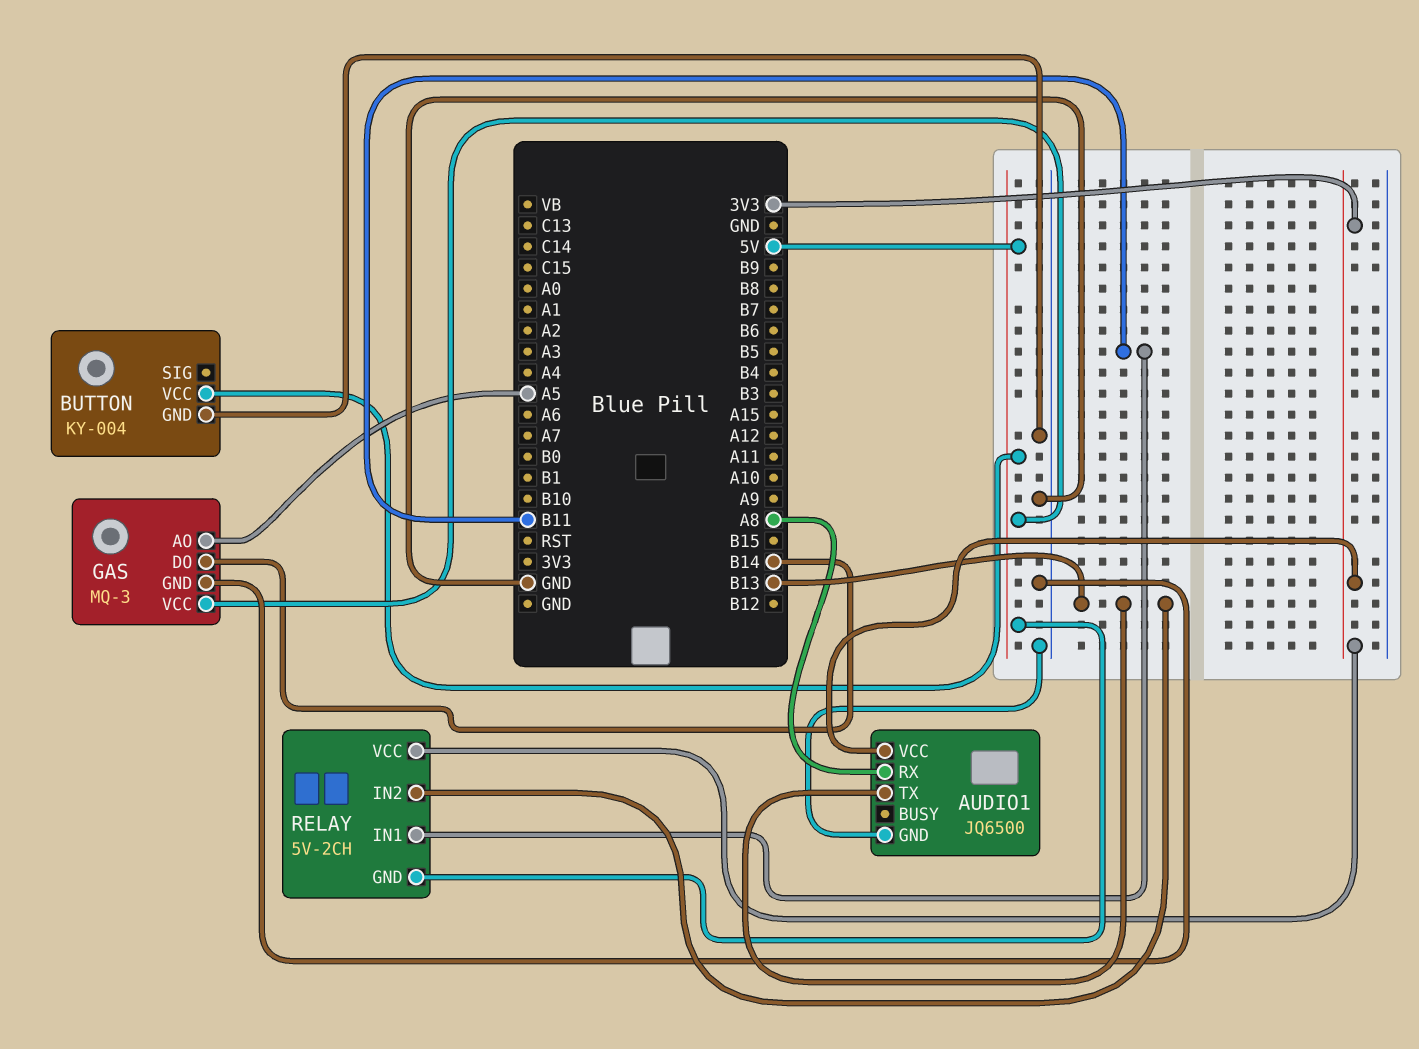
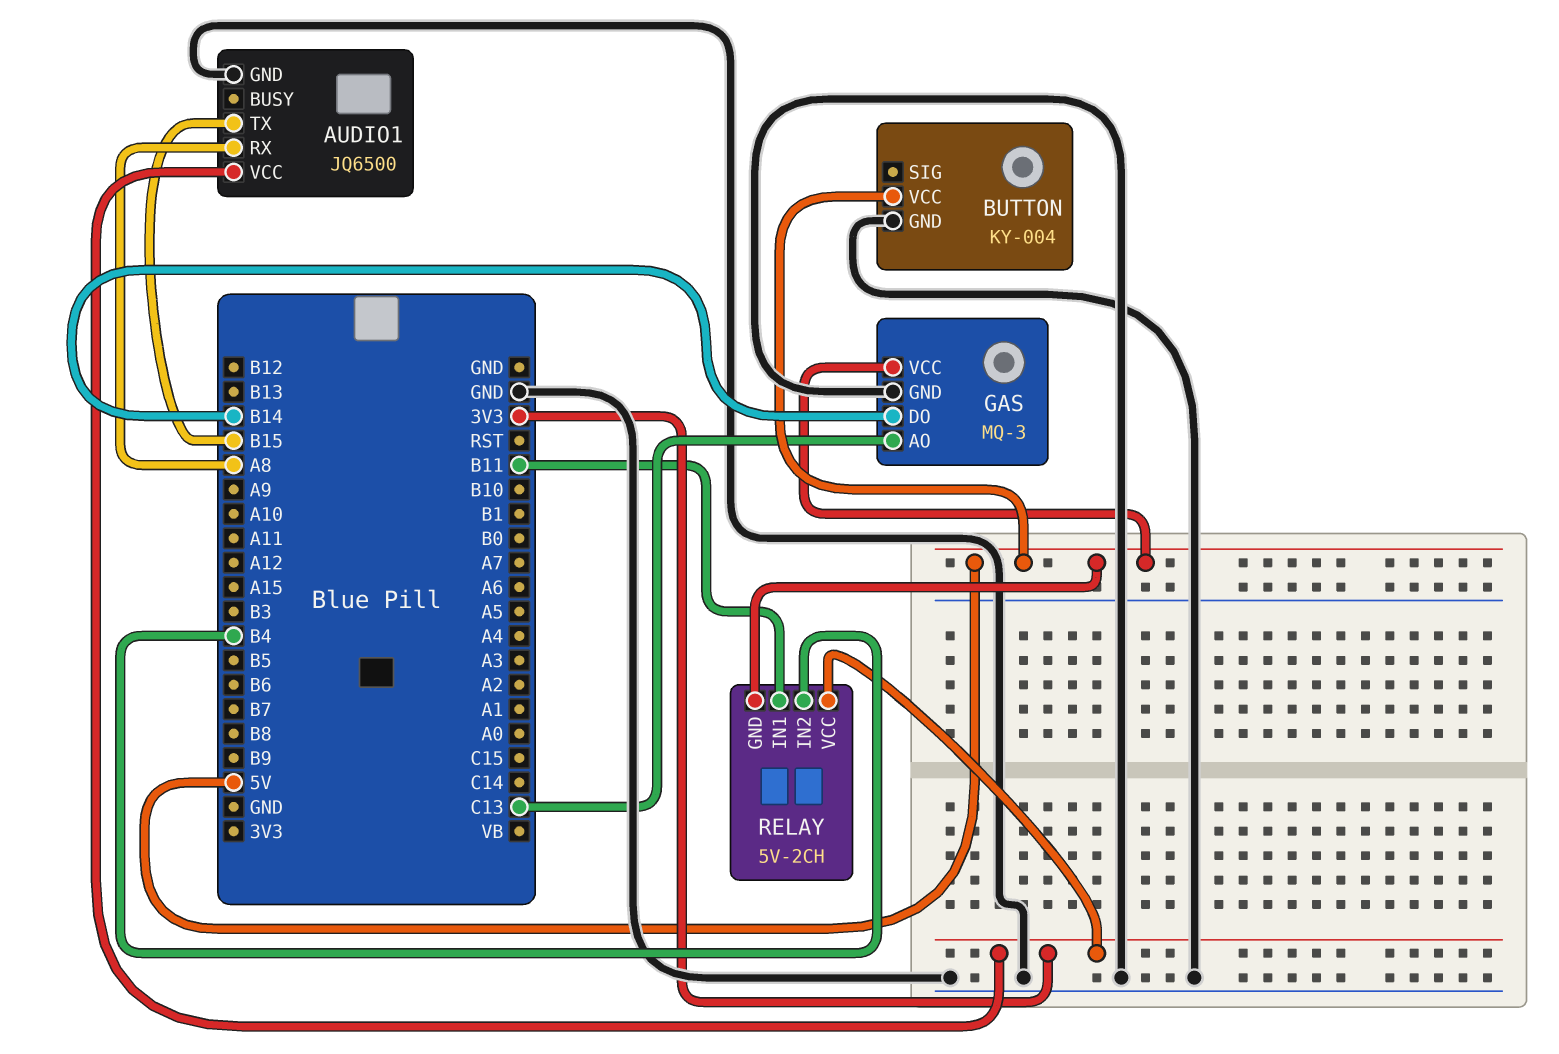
AUDIO1 pin TX: B13 -> B15
GAS pin AO: A5 -> C13
RELAY pin IN2: B13 -> B4

